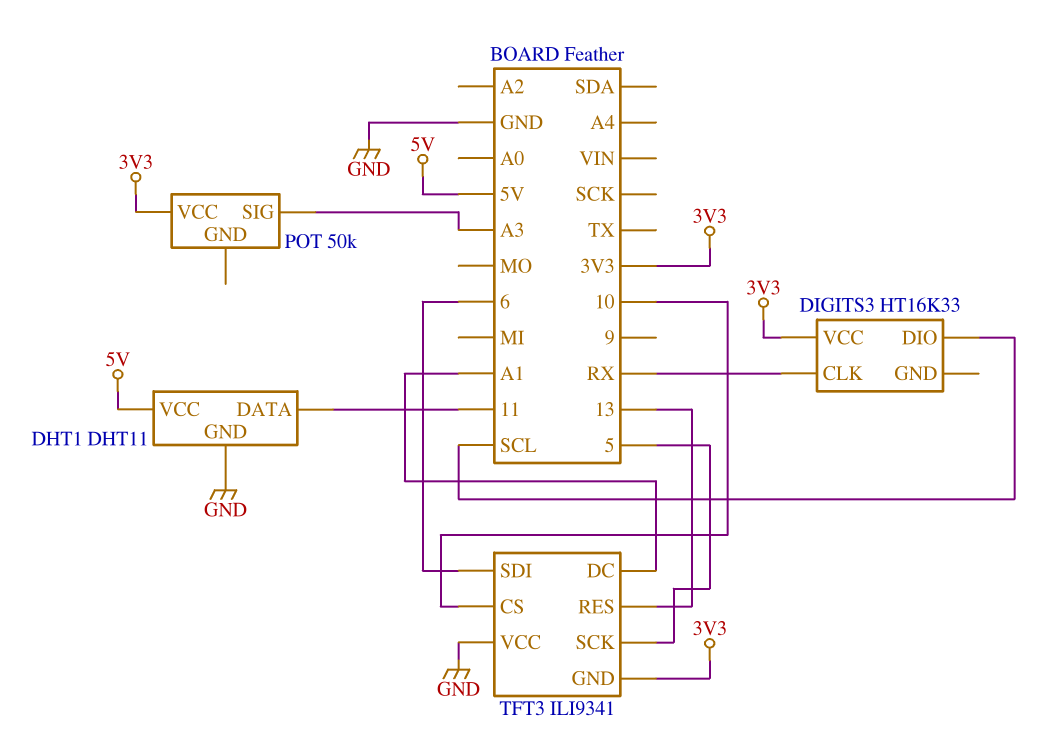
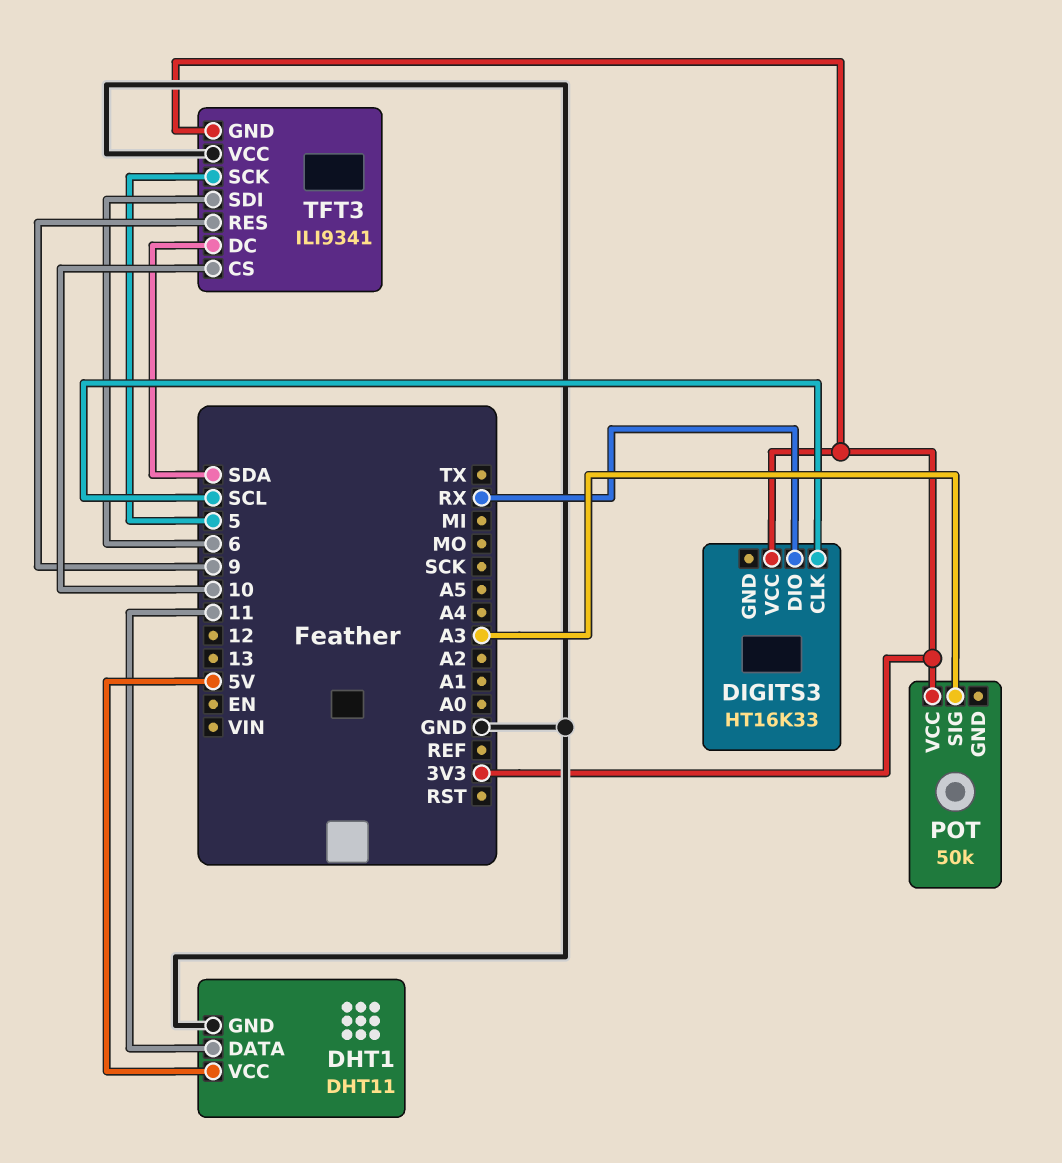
DIGITS3 pin CLK: RX -> SCL
DIGITS3 pin DIO: SCL -> RX
TFT3 pin DC: A1 -> SDA
TFT3 pin RES: 13 -> 9

